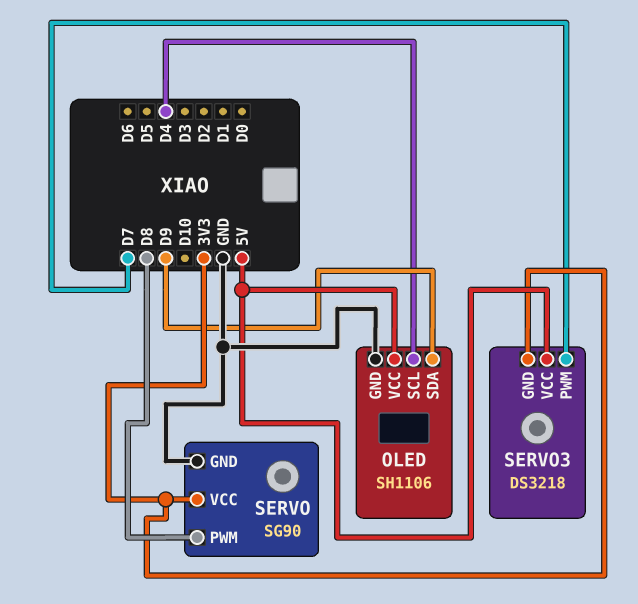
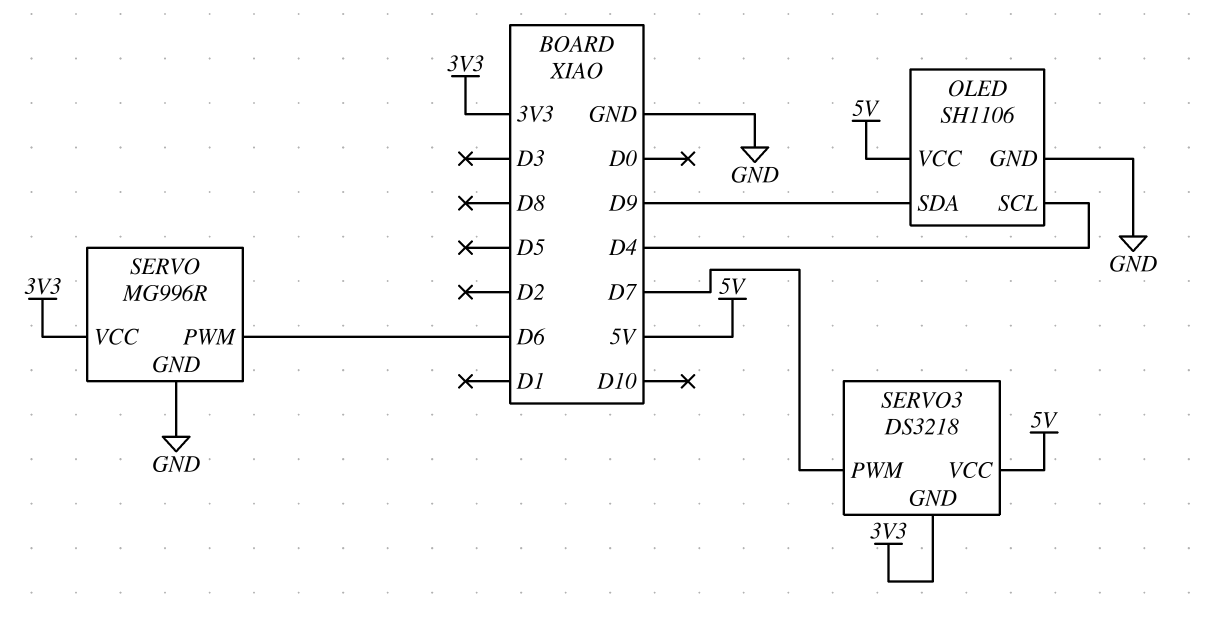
SERVO: SG90 -> MG996R
SERVO pin PWM: D8 -> D6

